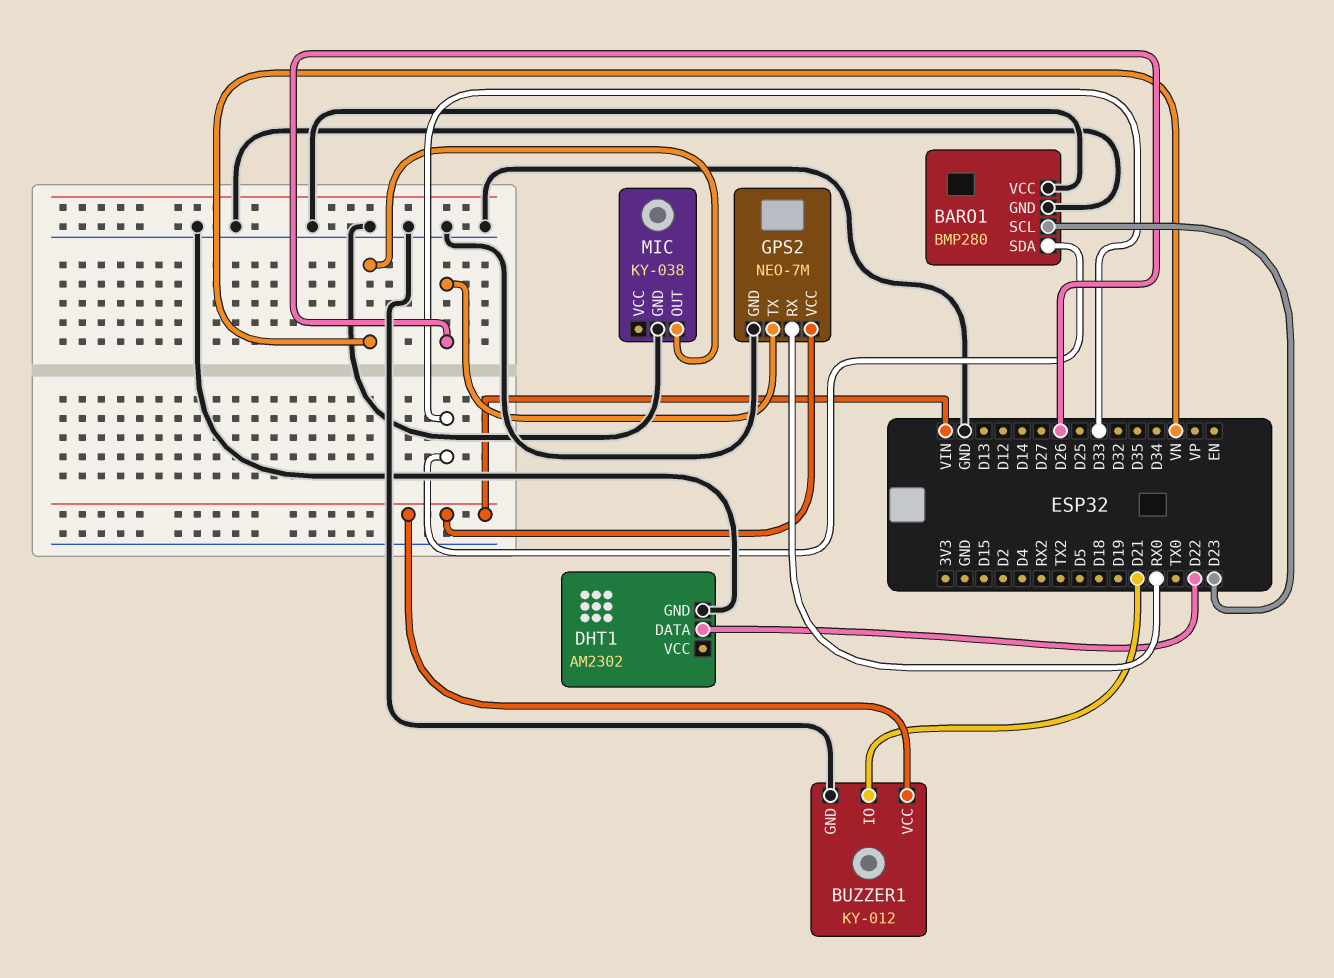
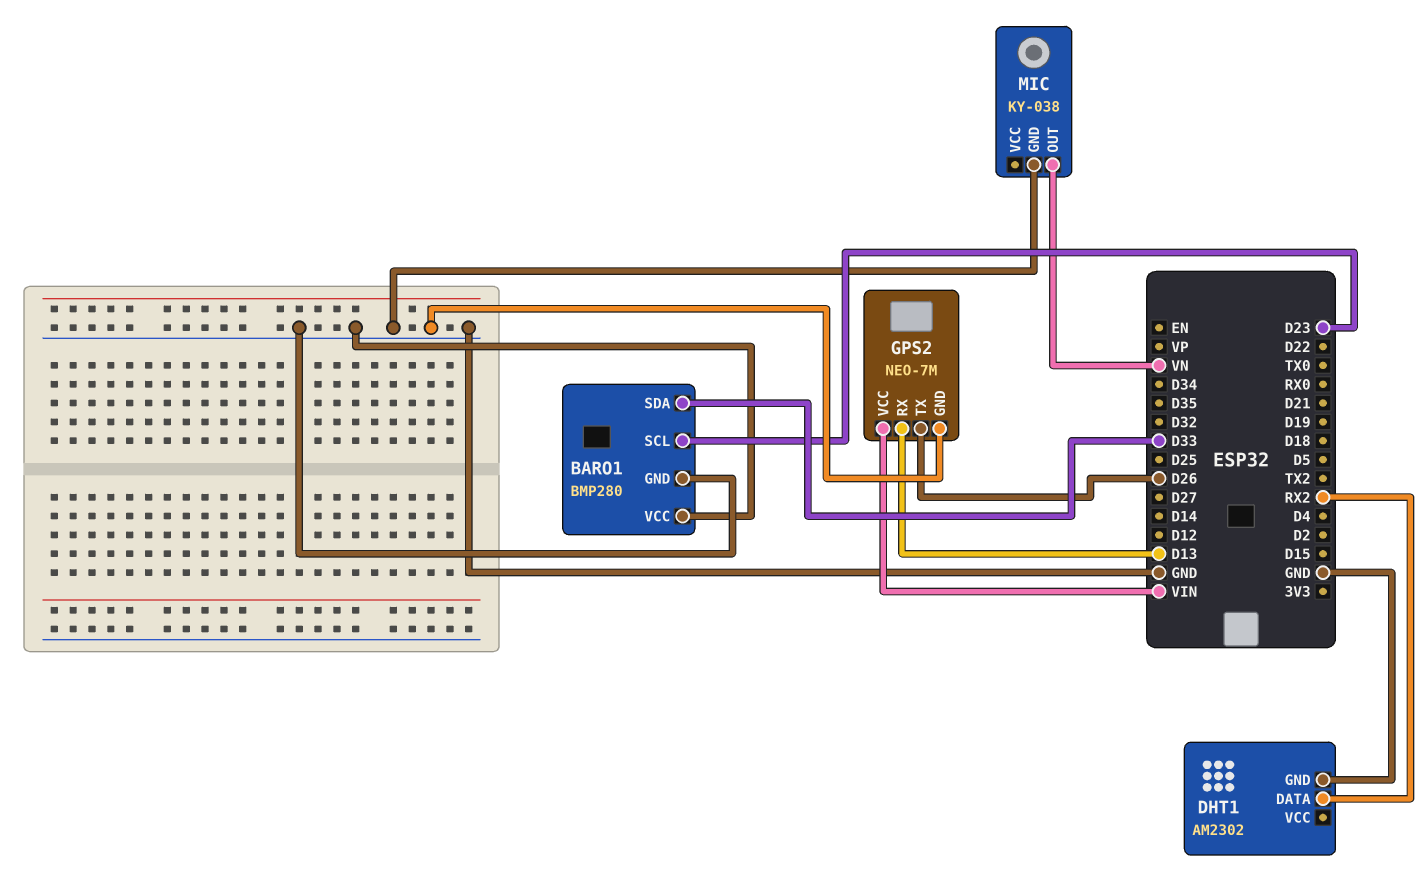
BUZZER1: KY-012 -> none
BUZZER1 pin GND: GND -> none
BUZZER1 pin IO: D21 -> none
BUZZER1 pin VCC: VIN -> none
DHT1 pin DATA: D22 -> RX2
GPS2 pin RX: RX0 -> D13

